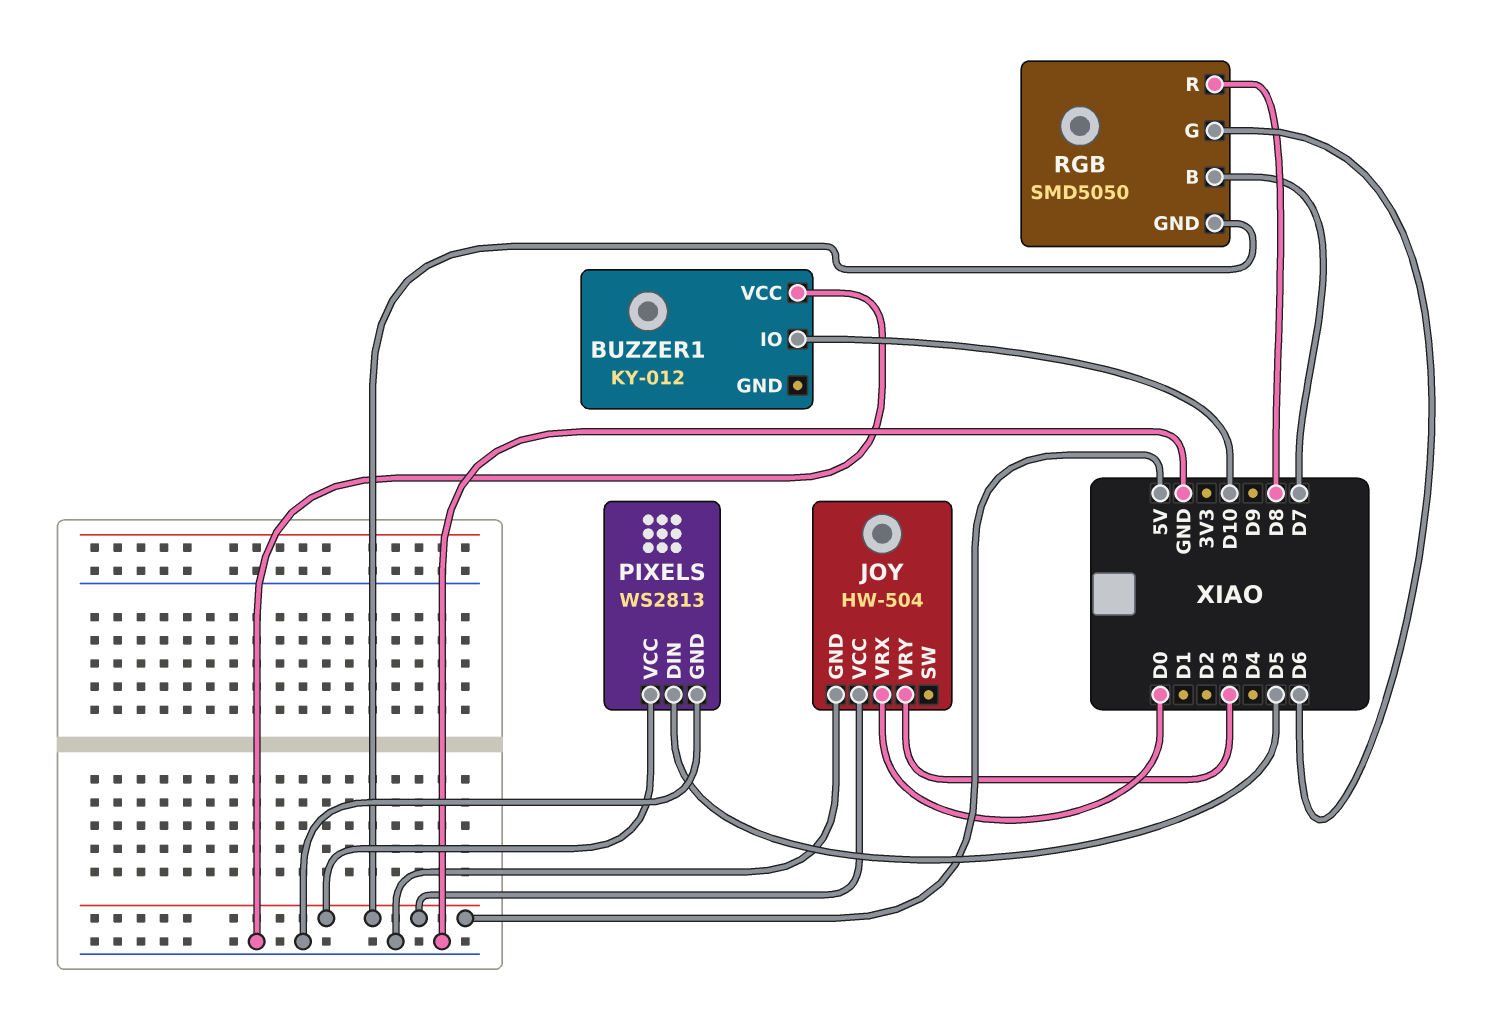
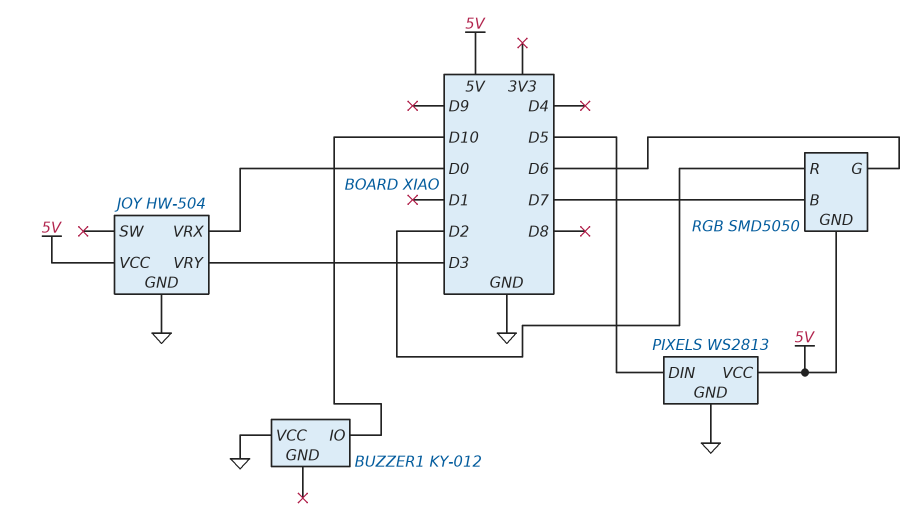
RGB pin R: D8 -> D2

